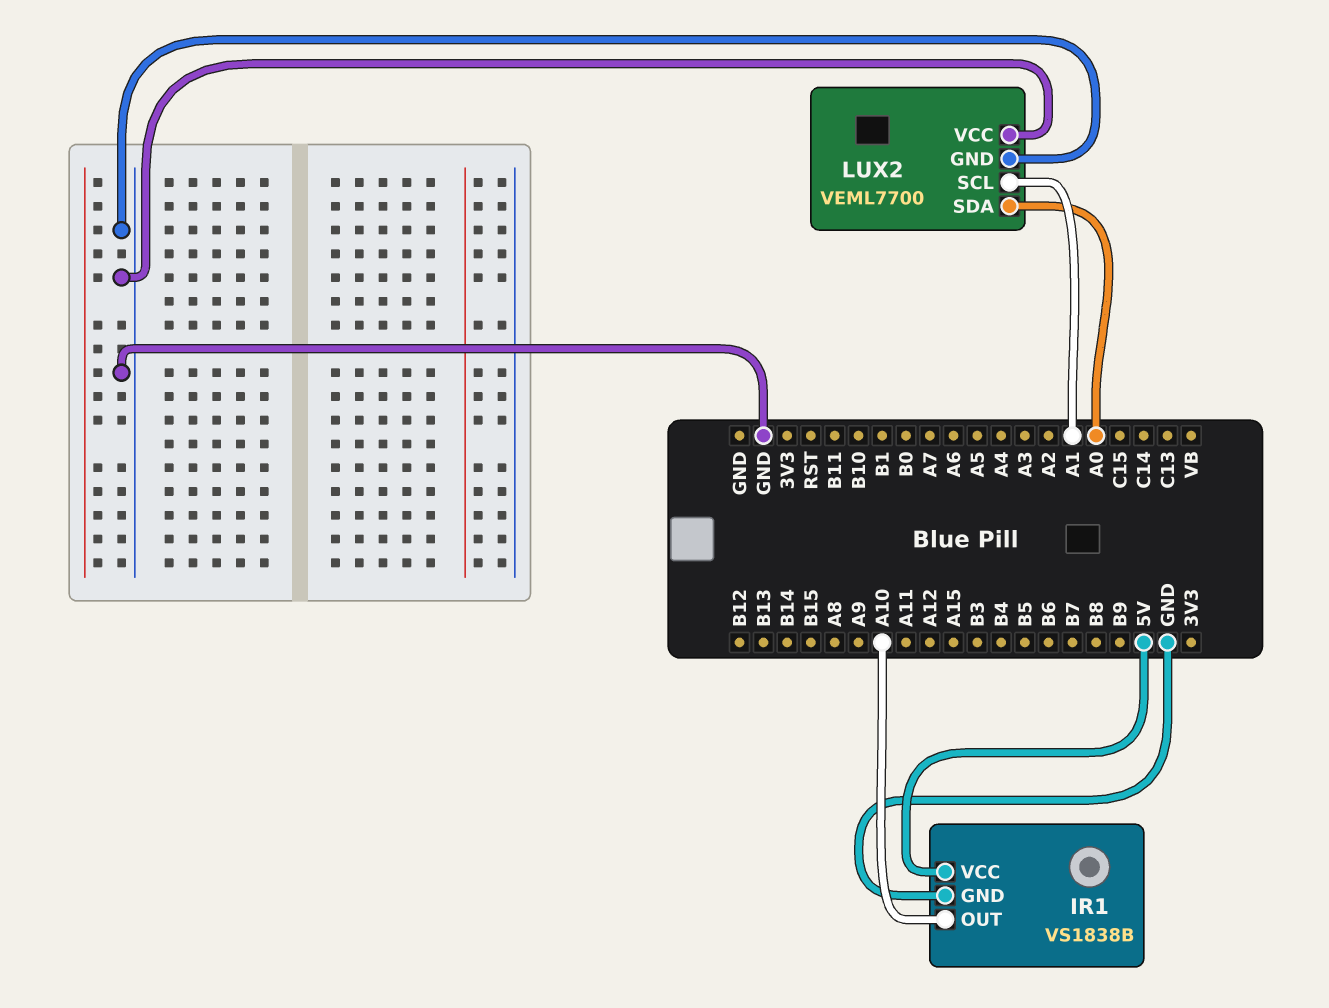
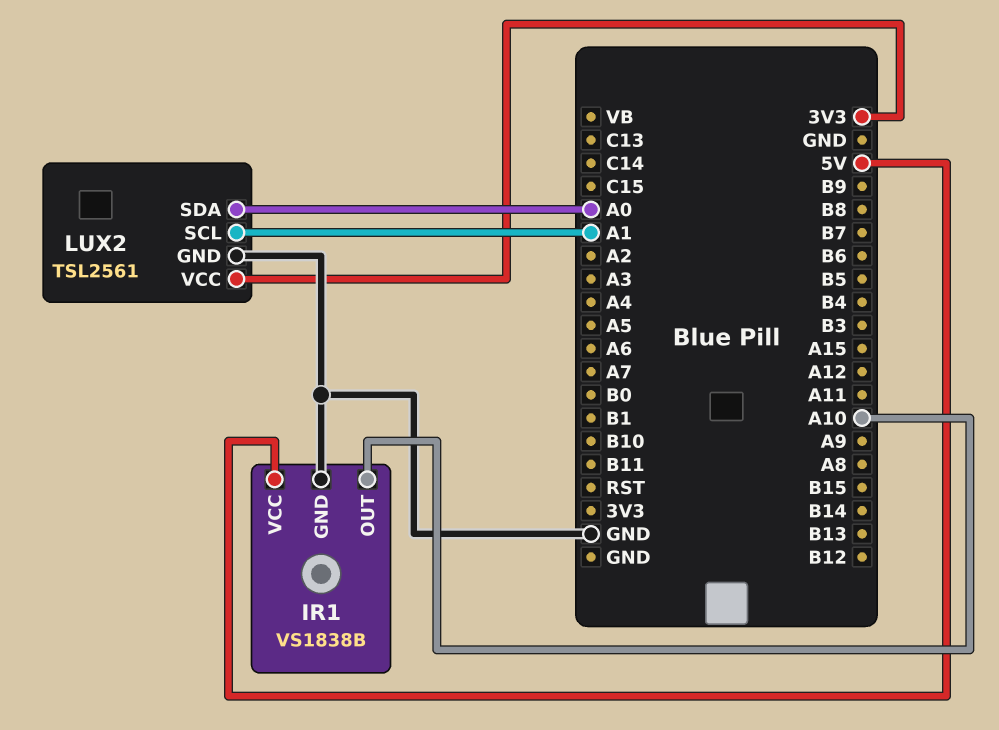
LUX2: VEML7700 -> TSL2561
LUX2 pin VCC: GND -> 3V3

